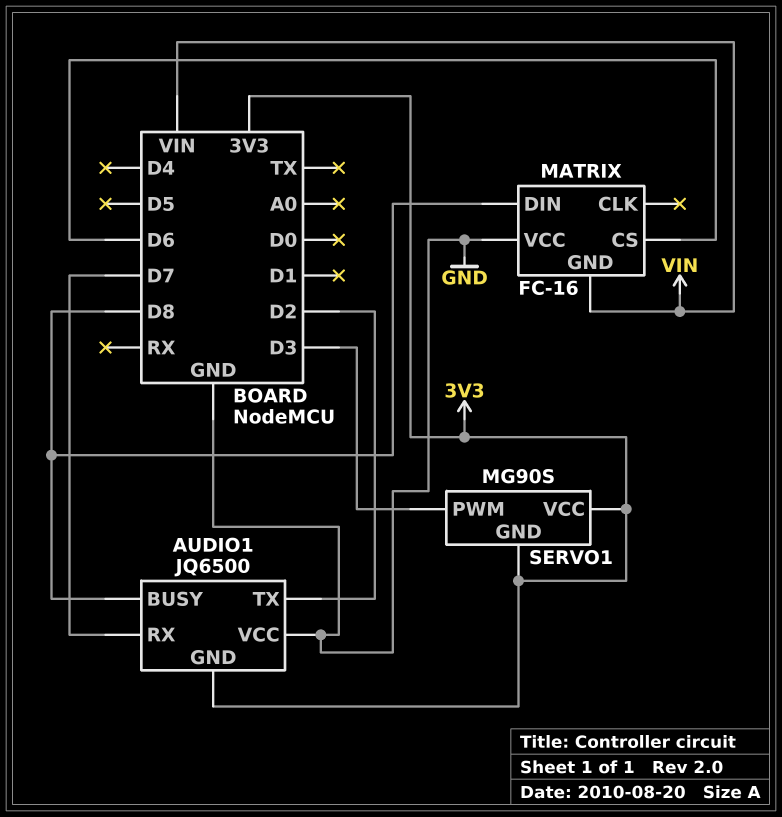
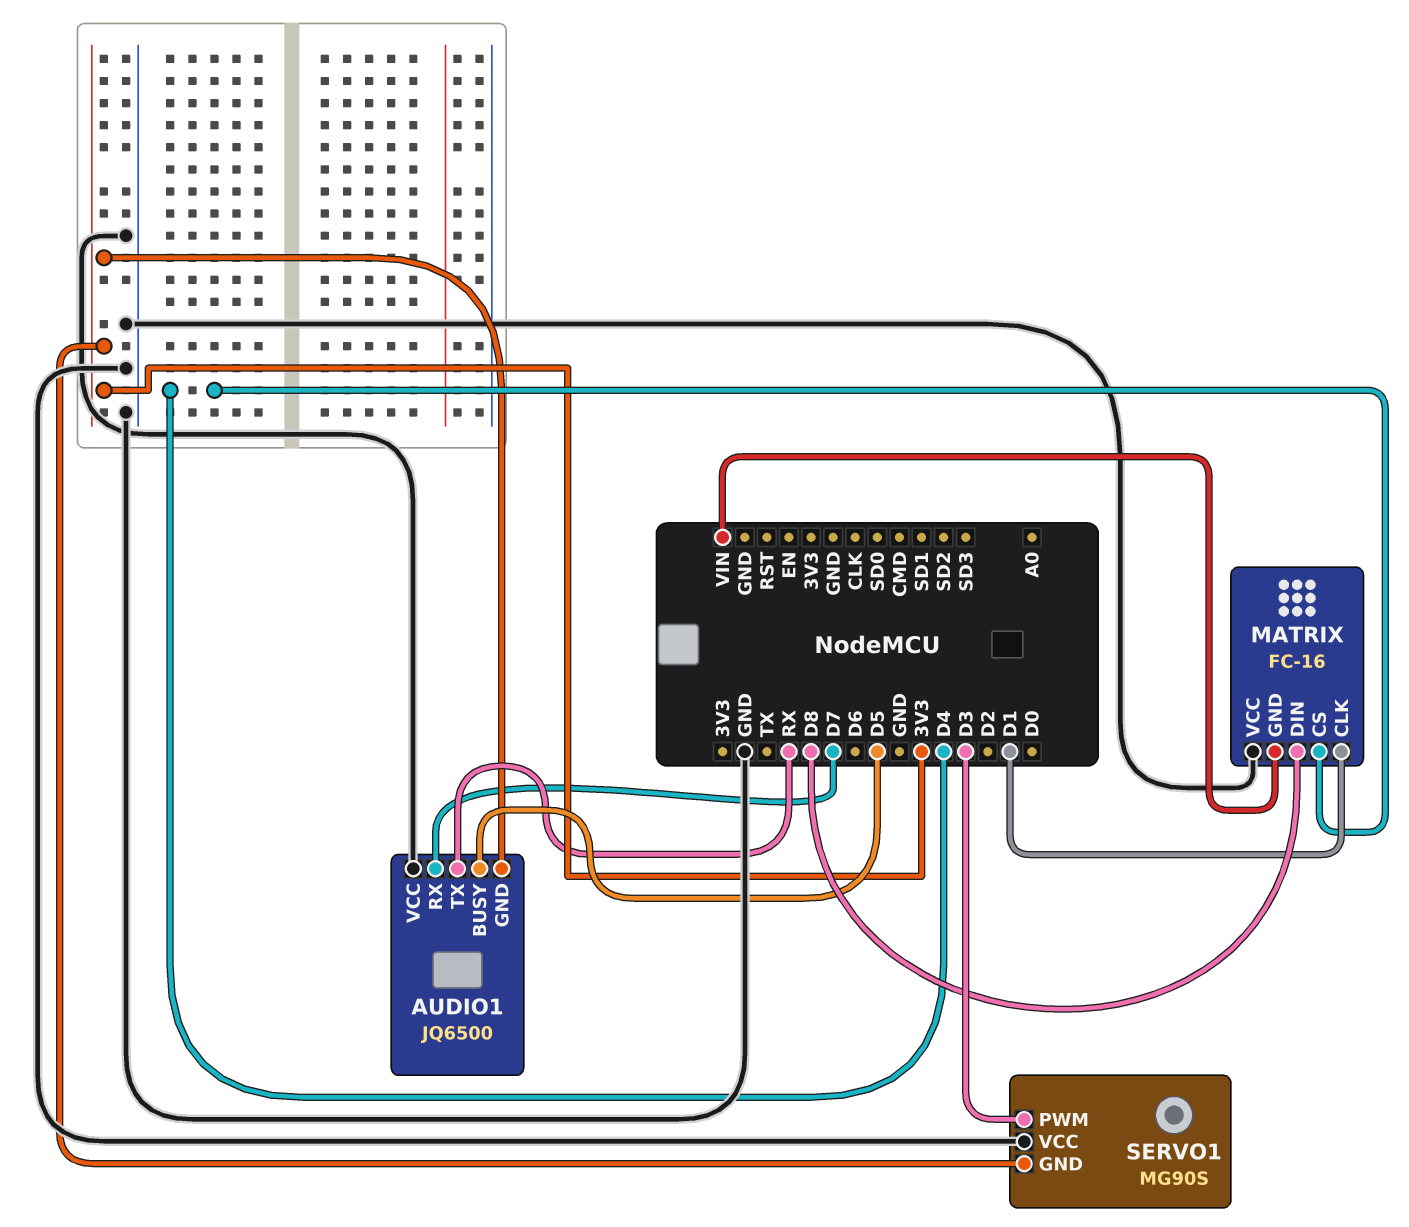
AUDIO1 pin BUSY: D8 -> D5
AUDIO1 pin TX: D2 -> RX
MATRIX pin CLK: none -> D1
MATRIX pin CS: D6 -> D4
SERVO1 pin VCC: 3V3 -> GND

